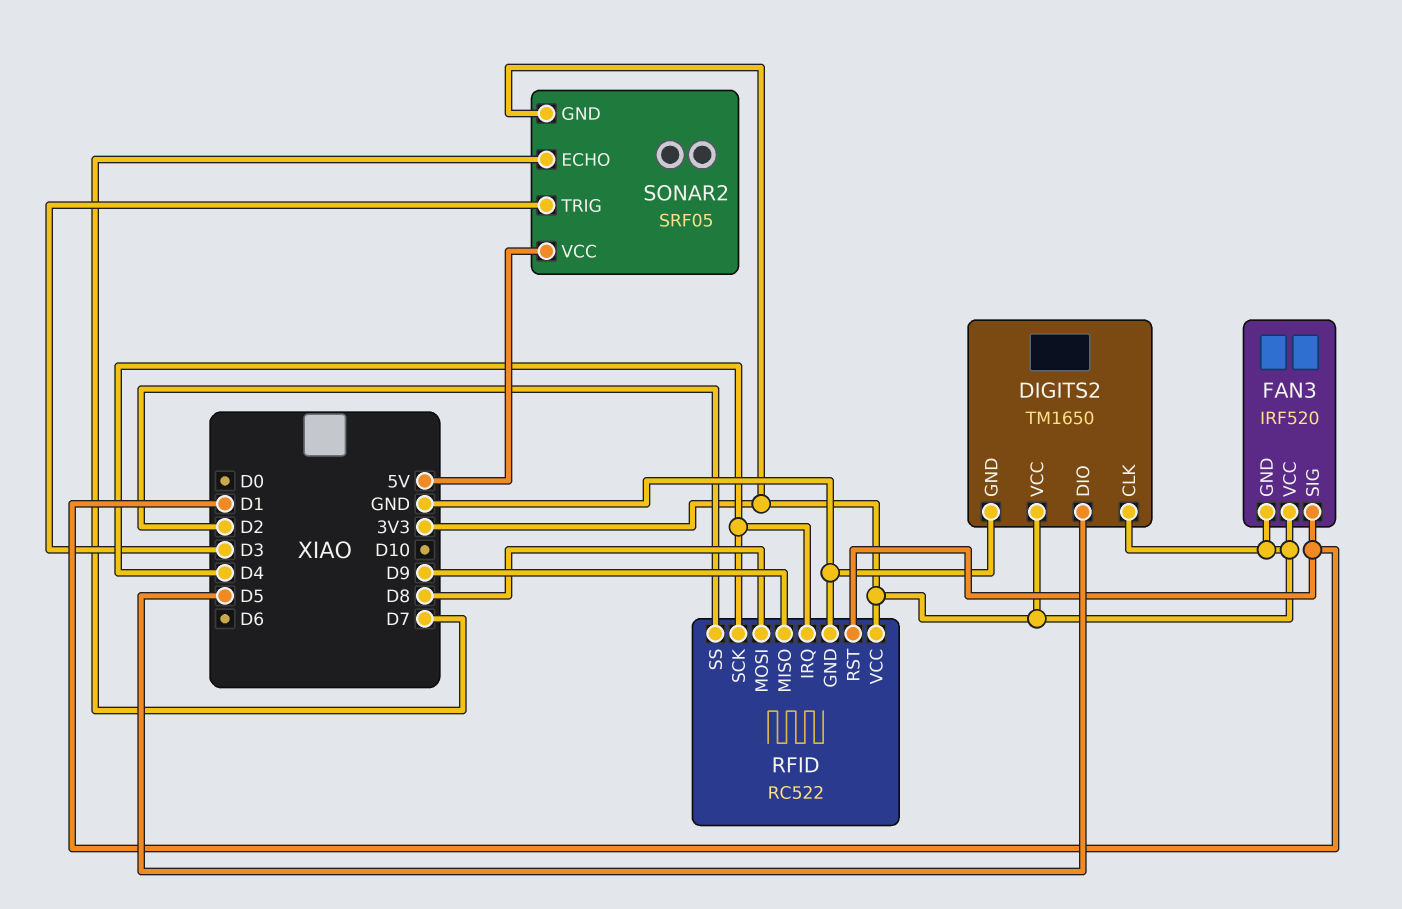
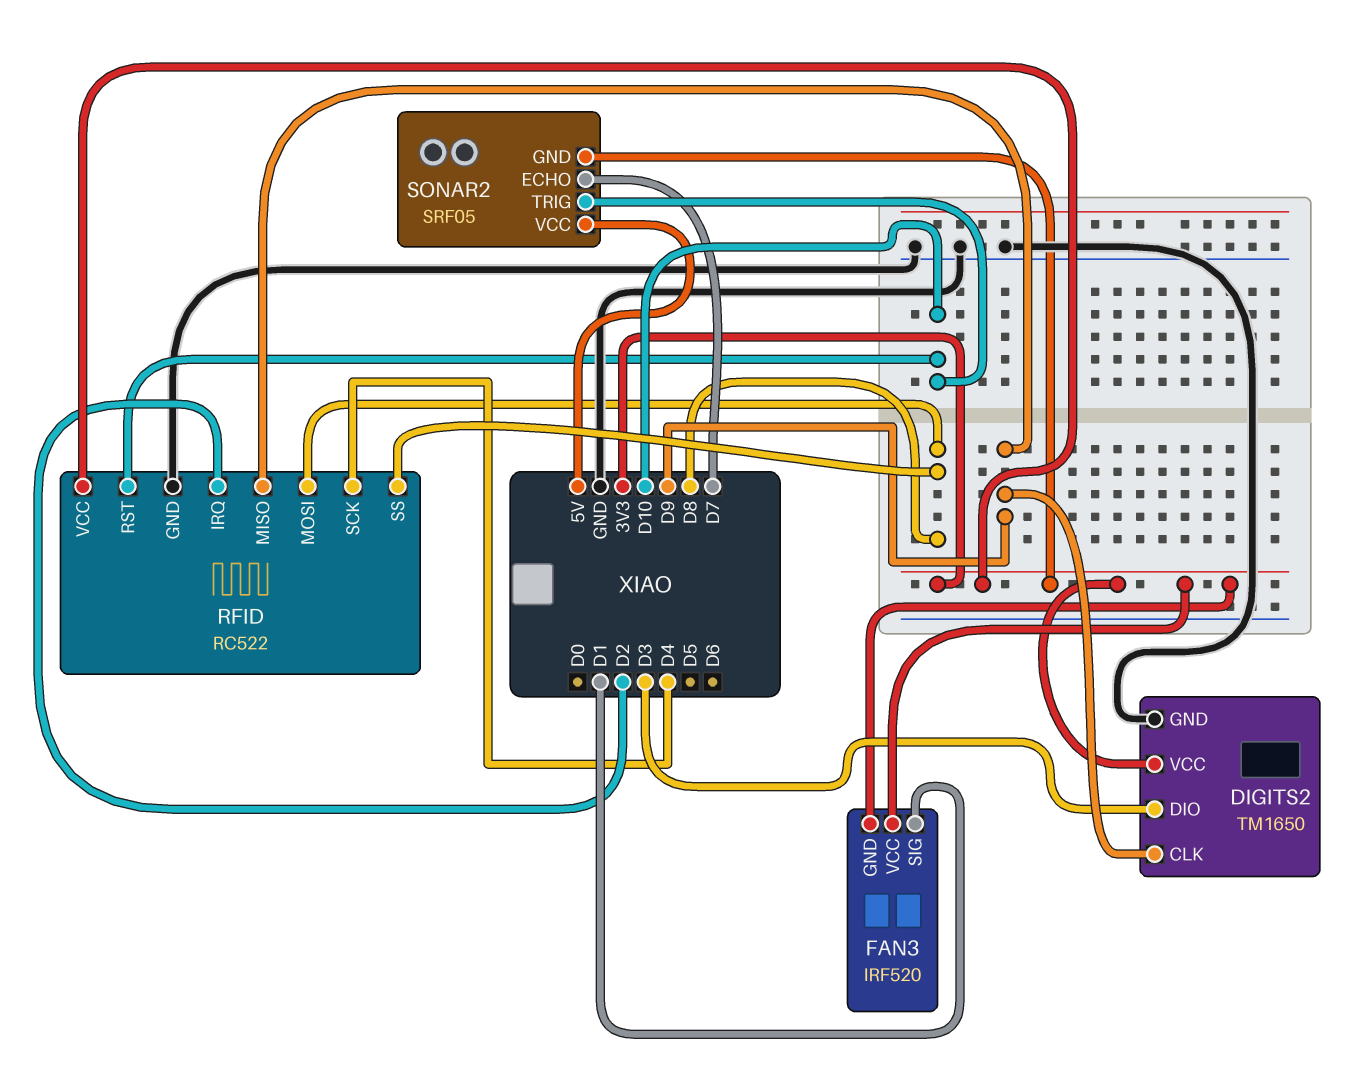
DIGITS2 pin CLK: 3V3 -> D9
DIGITS2 pin DIO: D5 -> D3
RFID pin IRQ: D4 -> D2
RFID pin RST: D1 -> D10
RFID pin SS: D2 -> D8
SONAR2 pin TRIG: D3 -> D10

